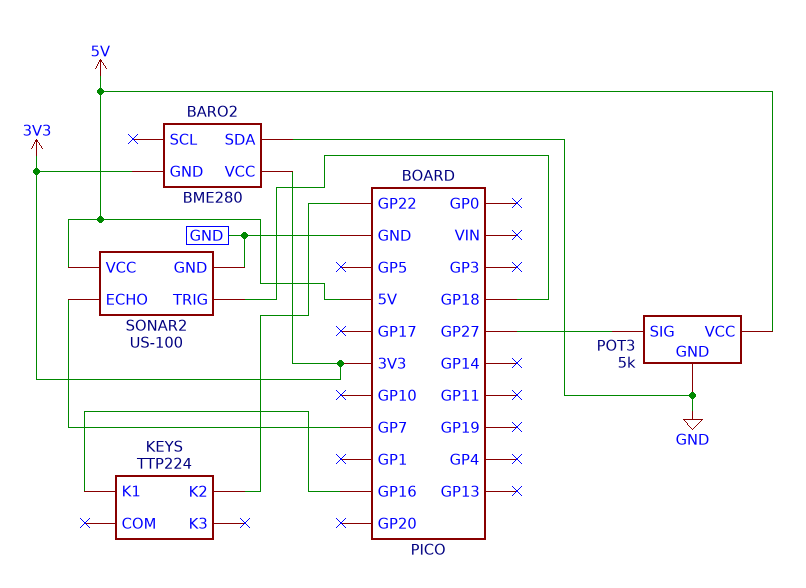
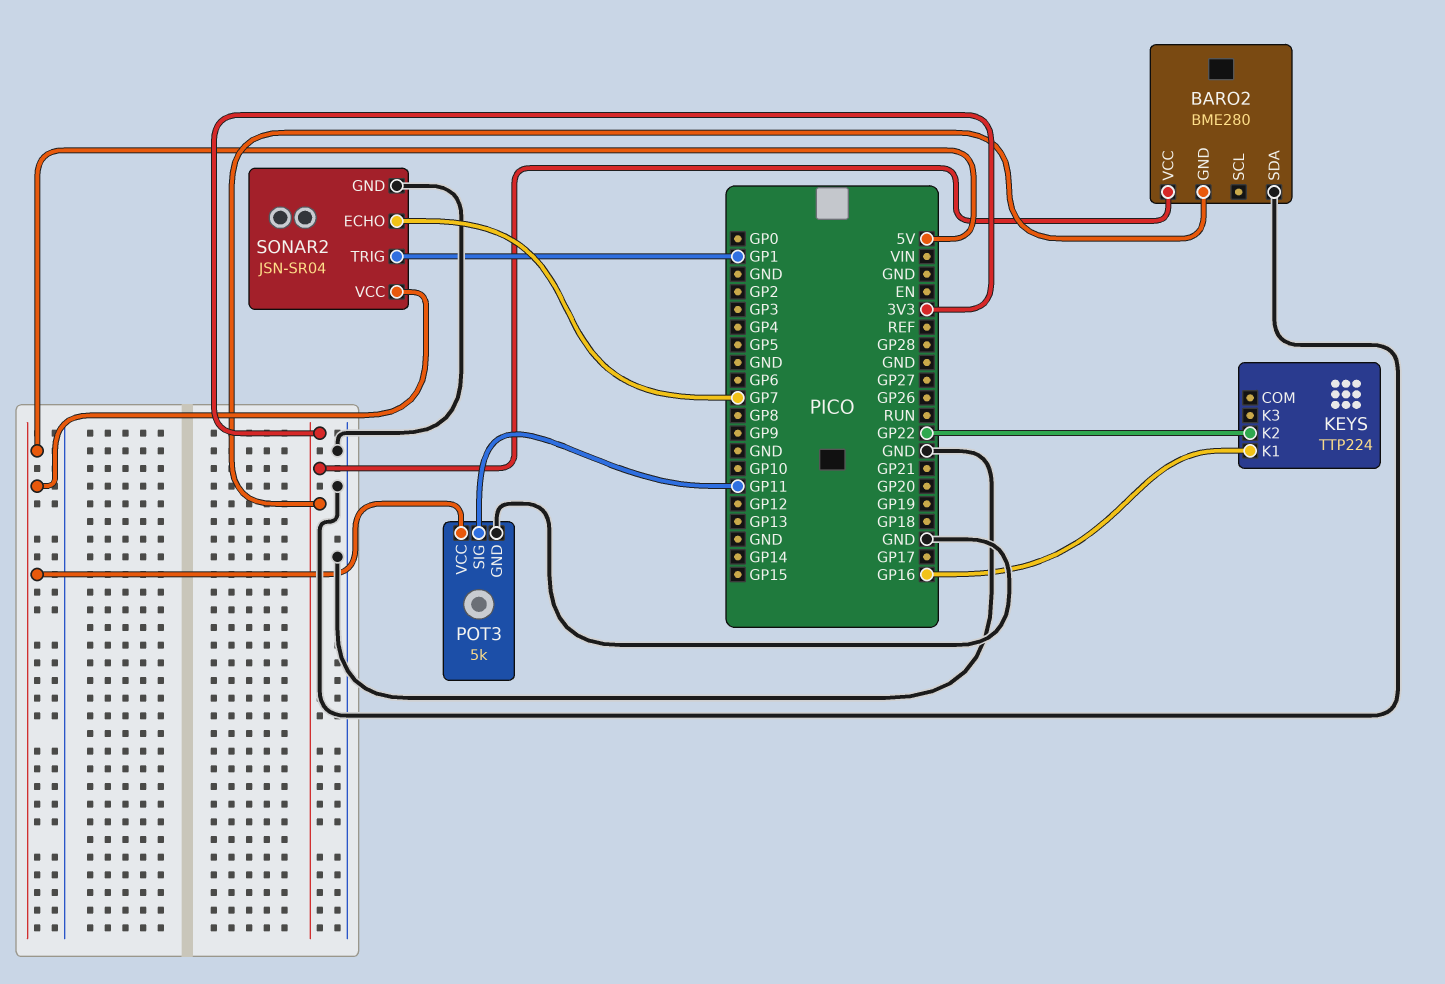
POT3 pin SIG: GP27 -> GP11
SONAR2: US-100 -> JSN-SR04
SONAR2 pin TRIG: GP18 -> GP1

